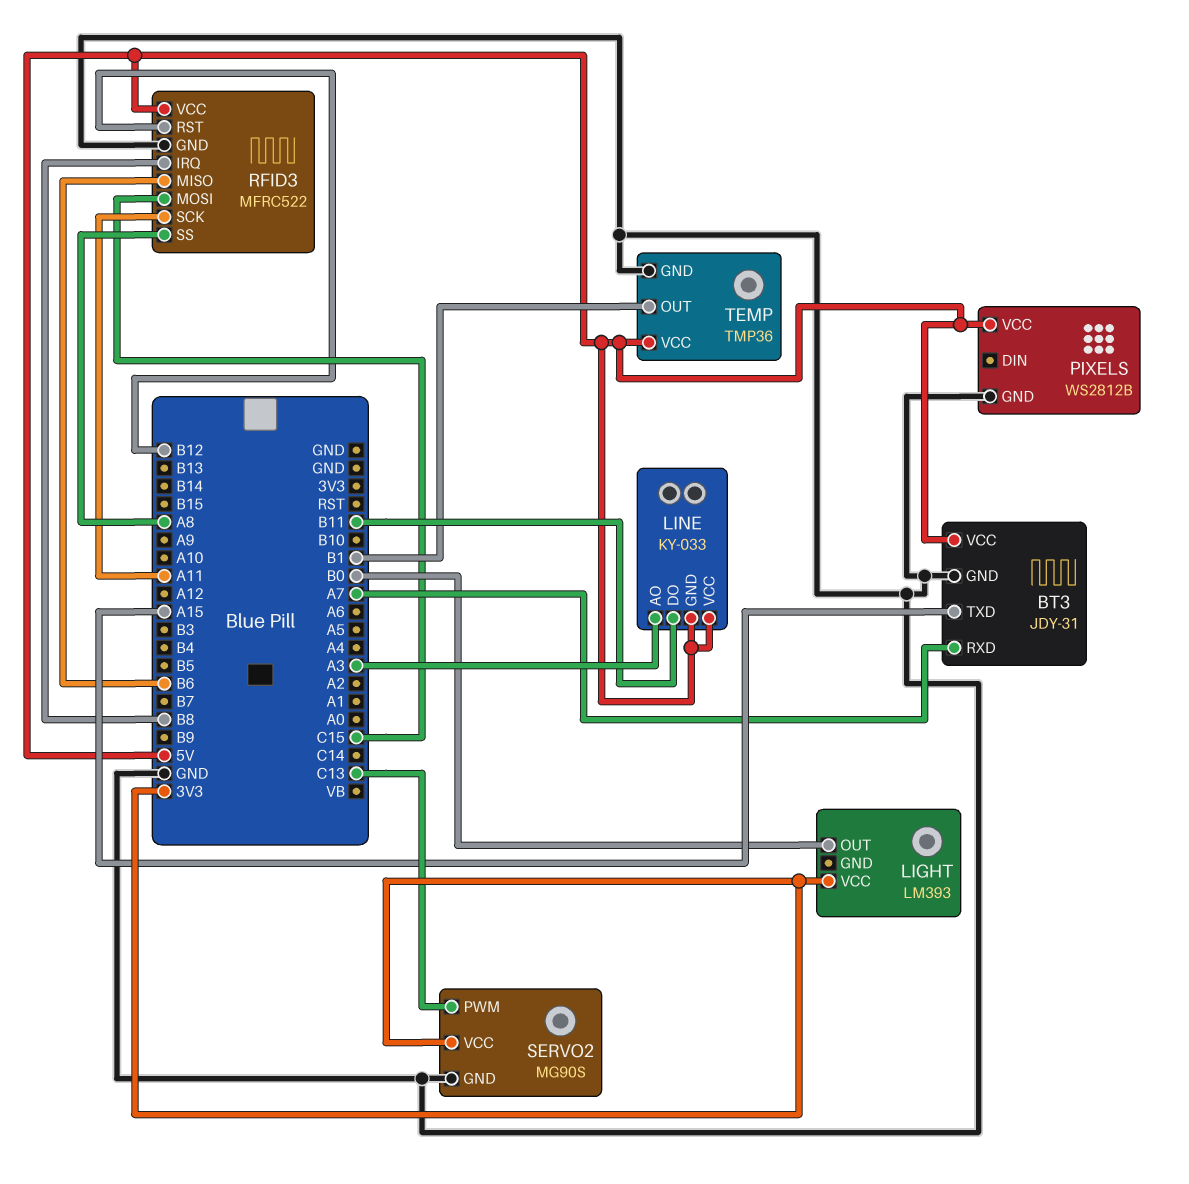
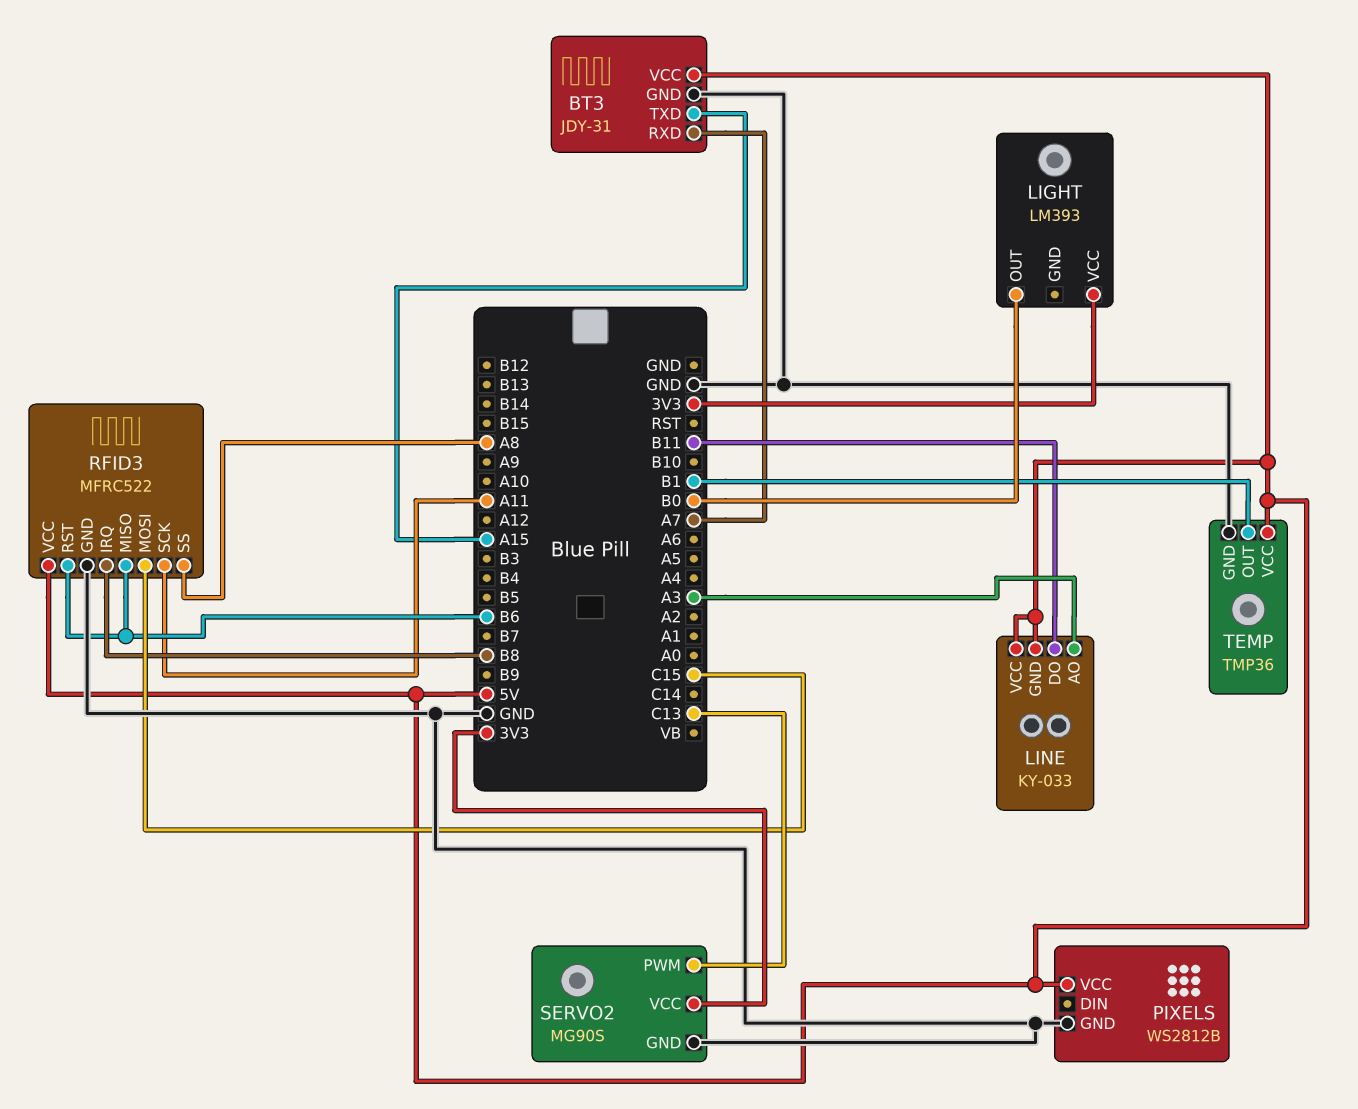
RFID3 pin RST: B12 -> B6

